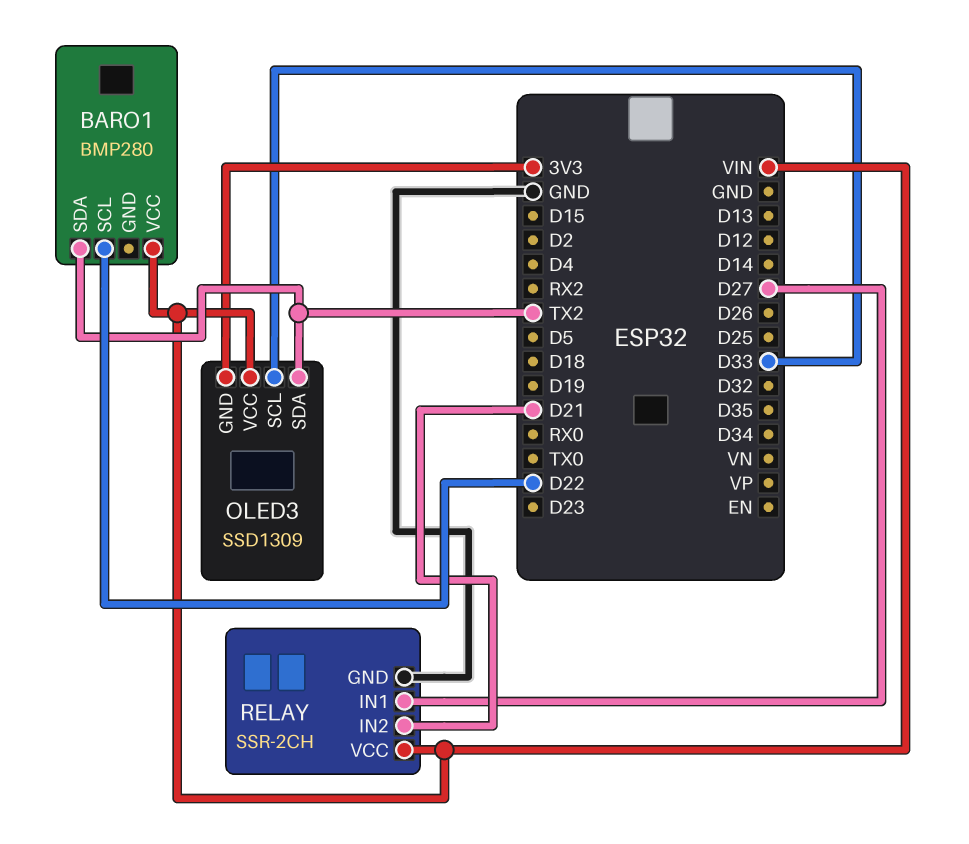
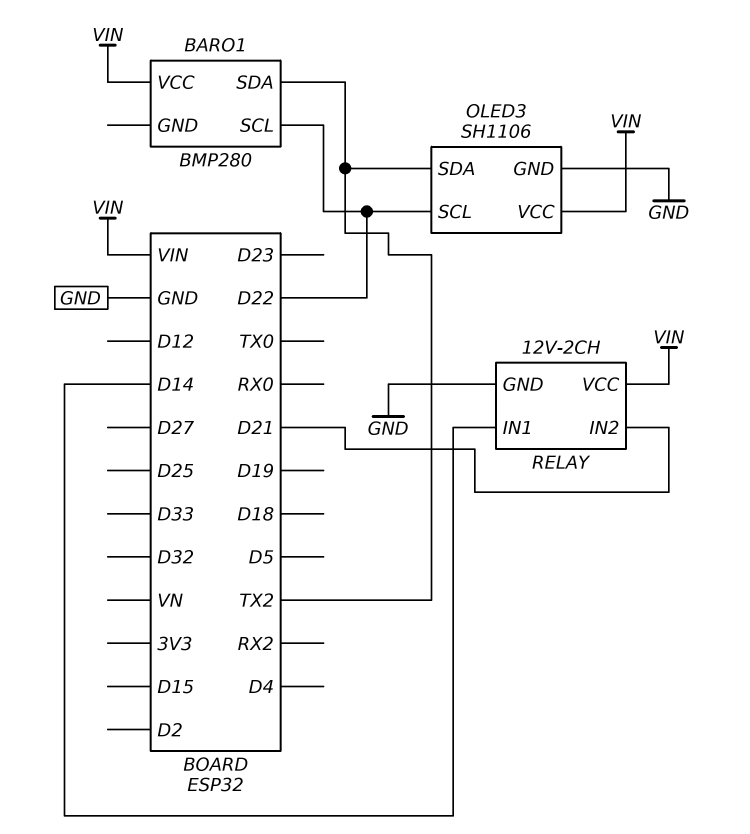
OLED3: SSD1309 -> SH1106
OLED3 pin GND: 3V3 -> GND
OLED3 pin SCL: D33 -> D22
RELAY: SSR-2CH -> 12V-2CH
RELAY pin IN1: D27 -> D14

